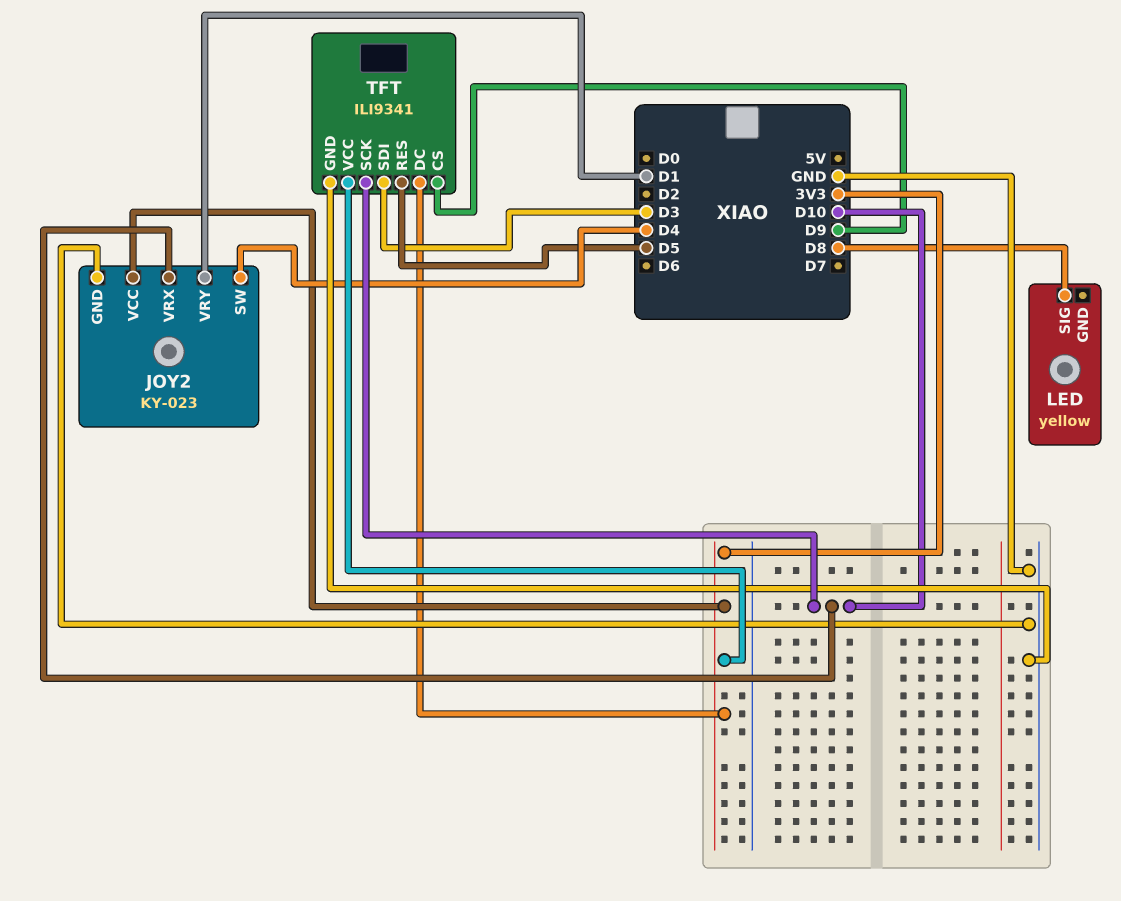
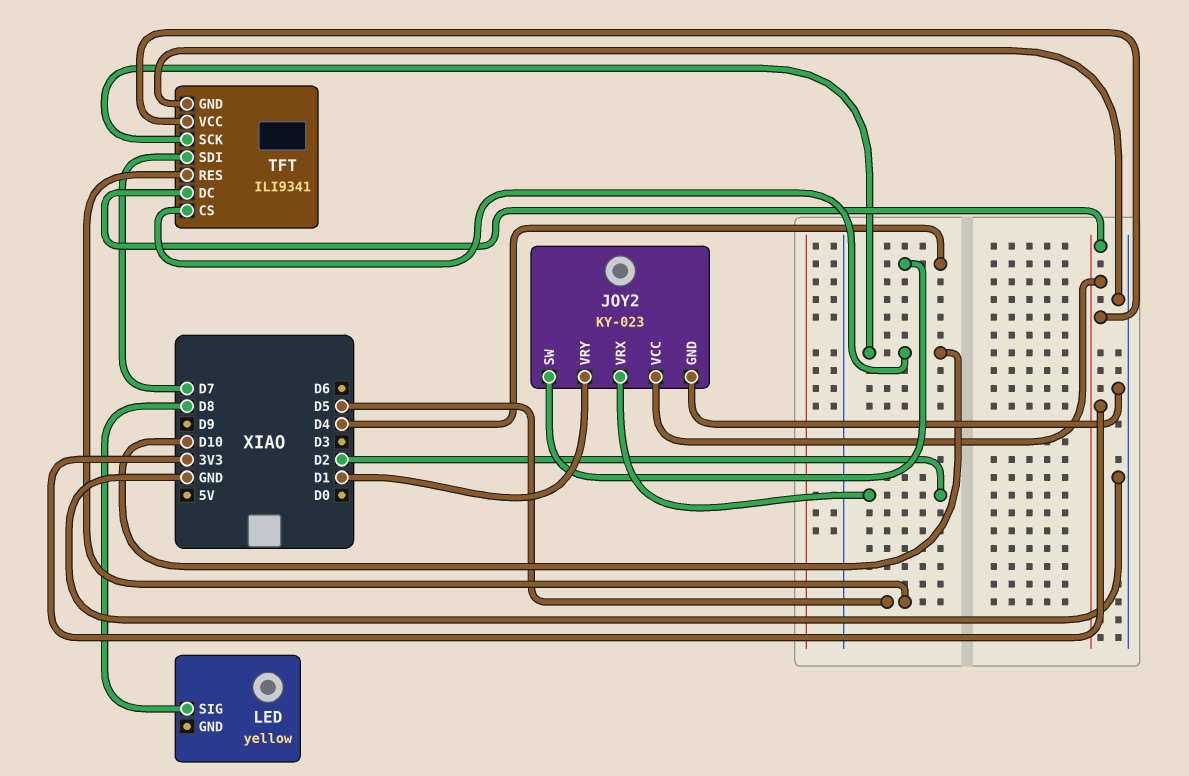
JOY2 pin VRX: D10 -> D2
TFT pin CS: D9 -> D10
TFT pin SDI: D3 -> D7

